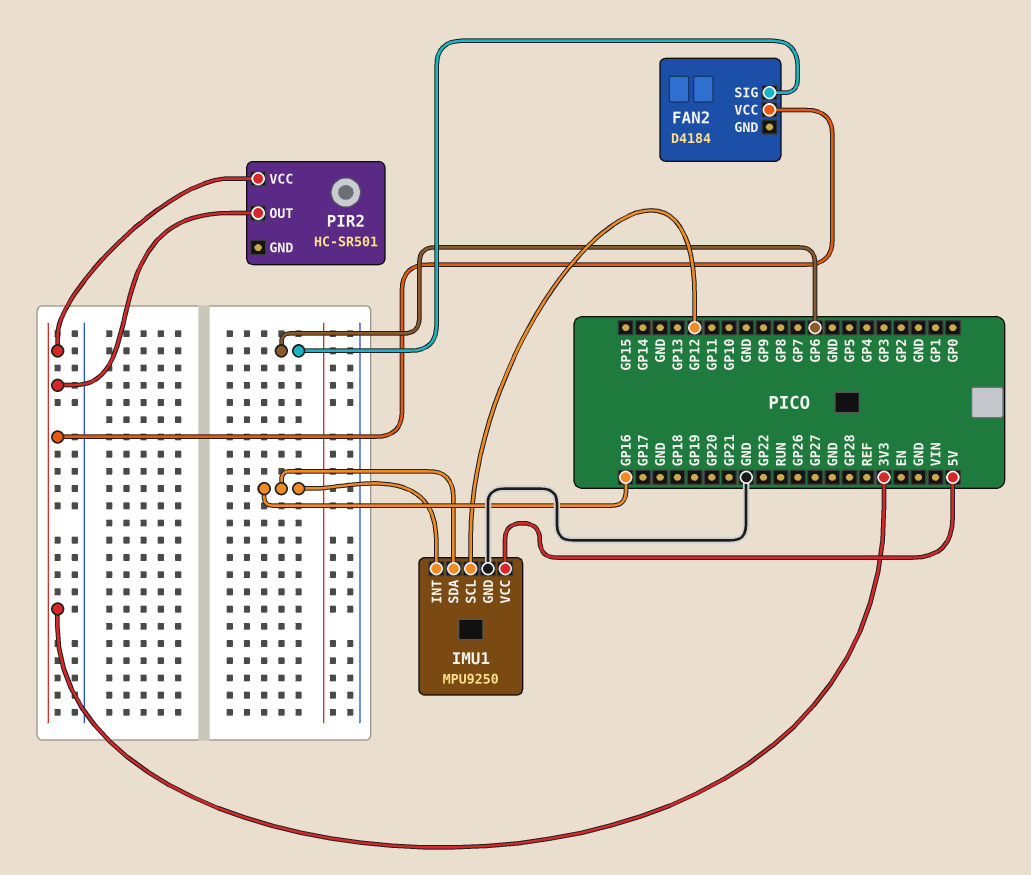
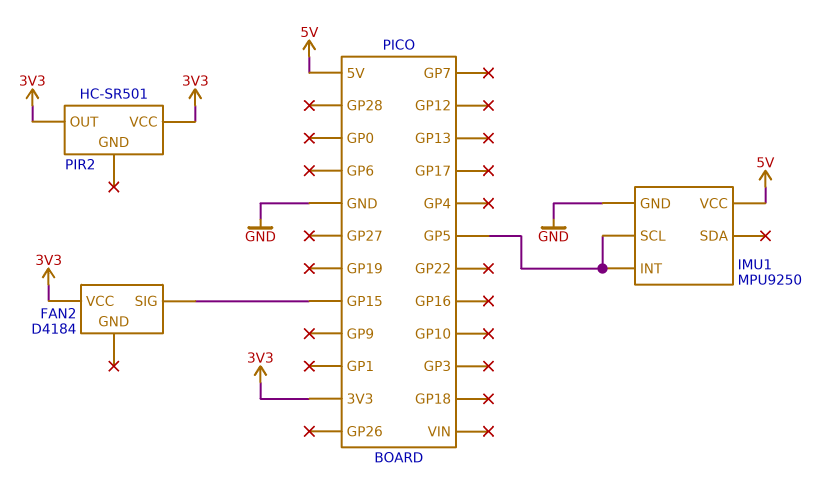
FAN2 pin SIG: GP6 -> GP15
IMU1 pin INT: GP16 -> GP5
IMU1 pin SCL: GP12 -> GP5
IMU1 pin SDA: GP16 -> none

